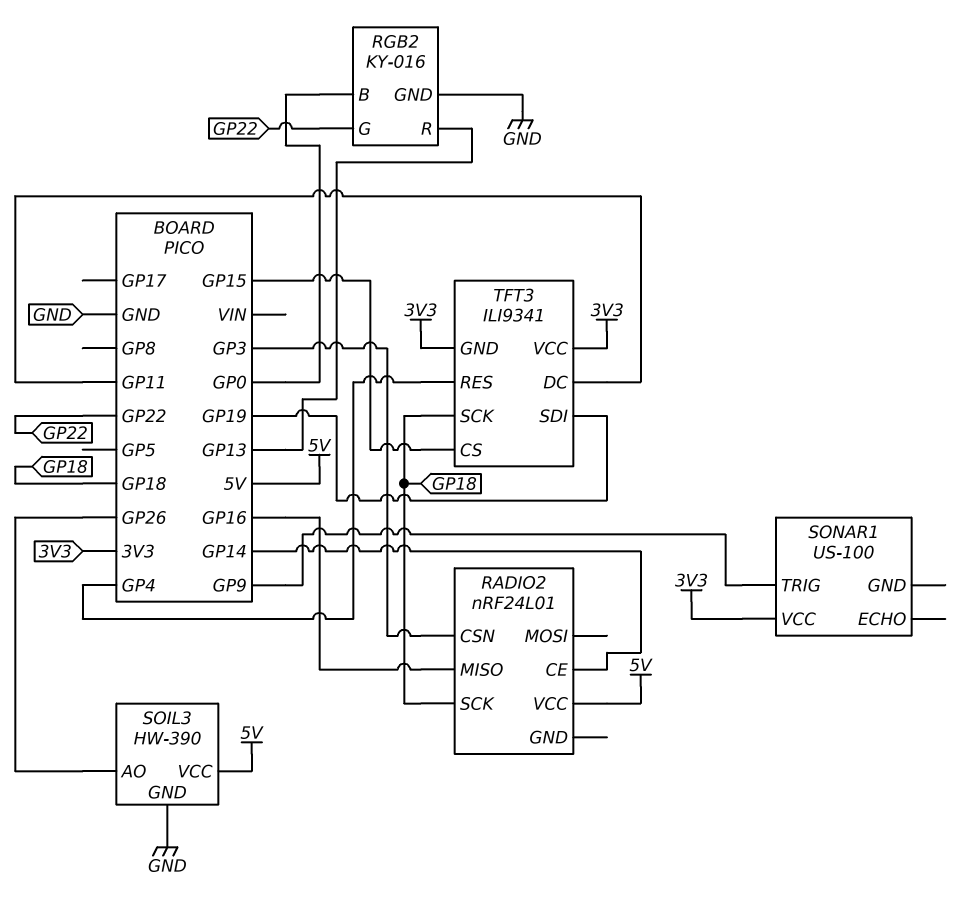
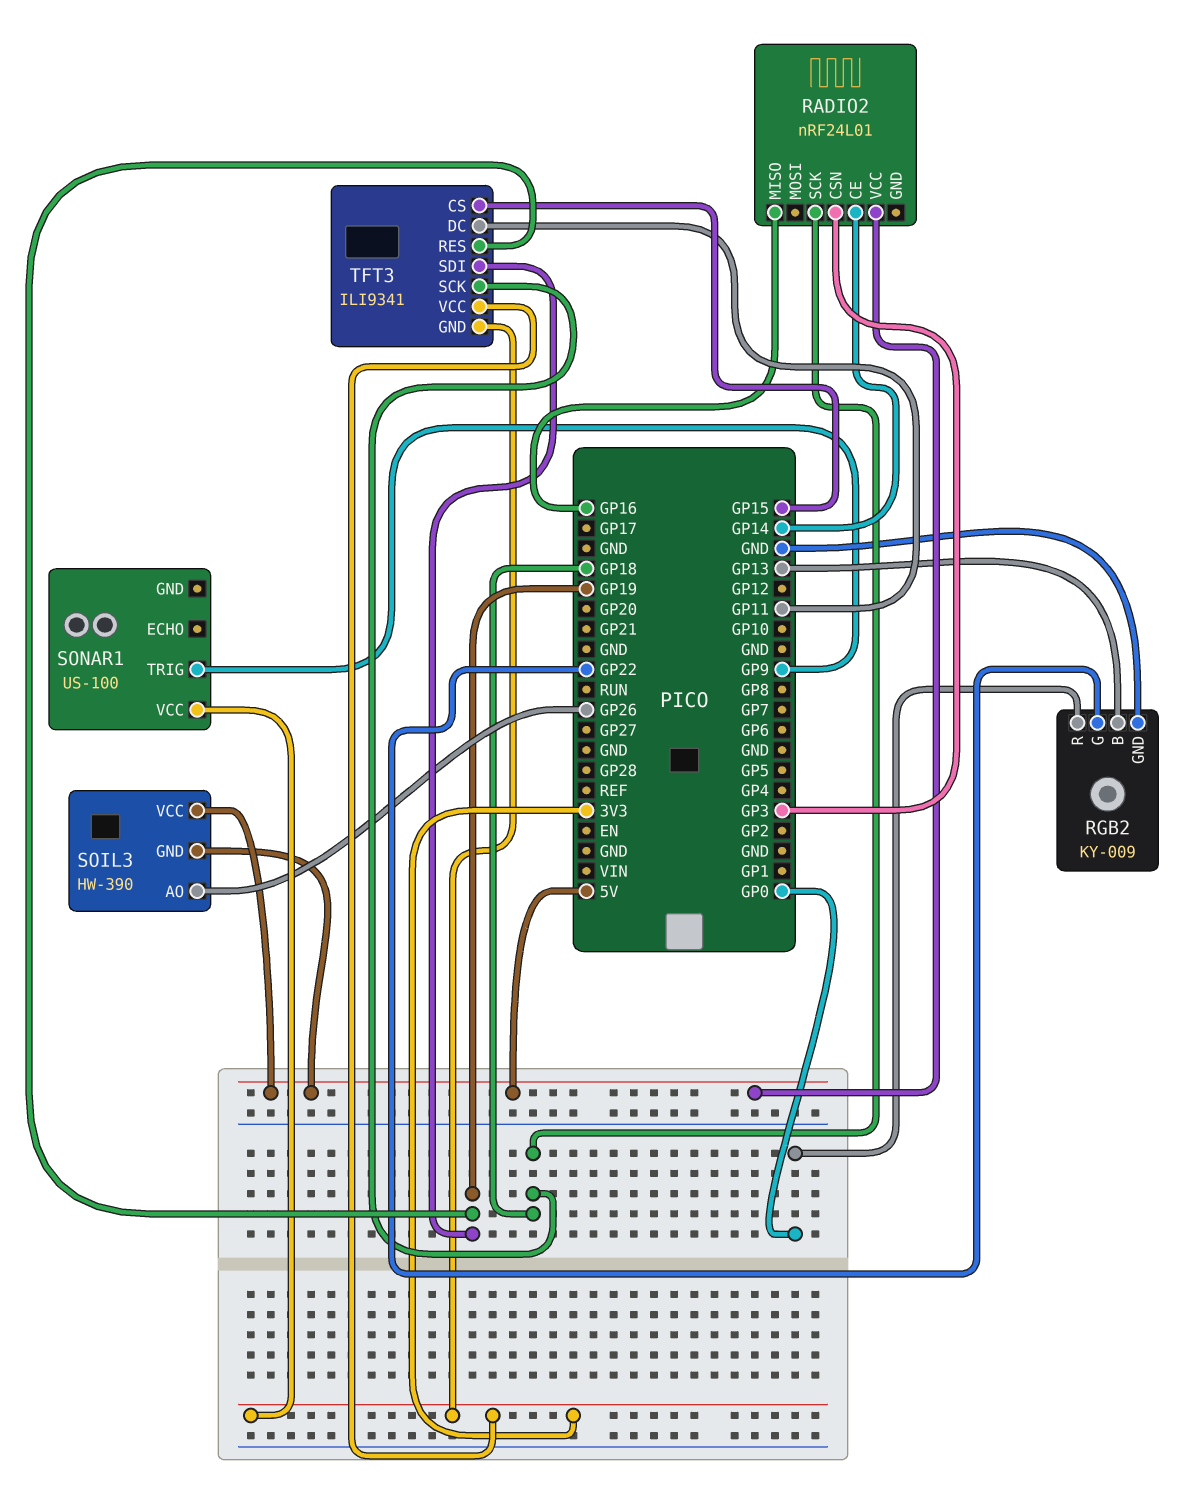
RGB2: KY-016 -> KY-009
RGB2 pin B: GP0 -> GP13
RGB2 pin R: GP13 -> GP0
SOIL3 pin GND: GND -> 5V
TFT3 pin RES: GP4 -> GP19

